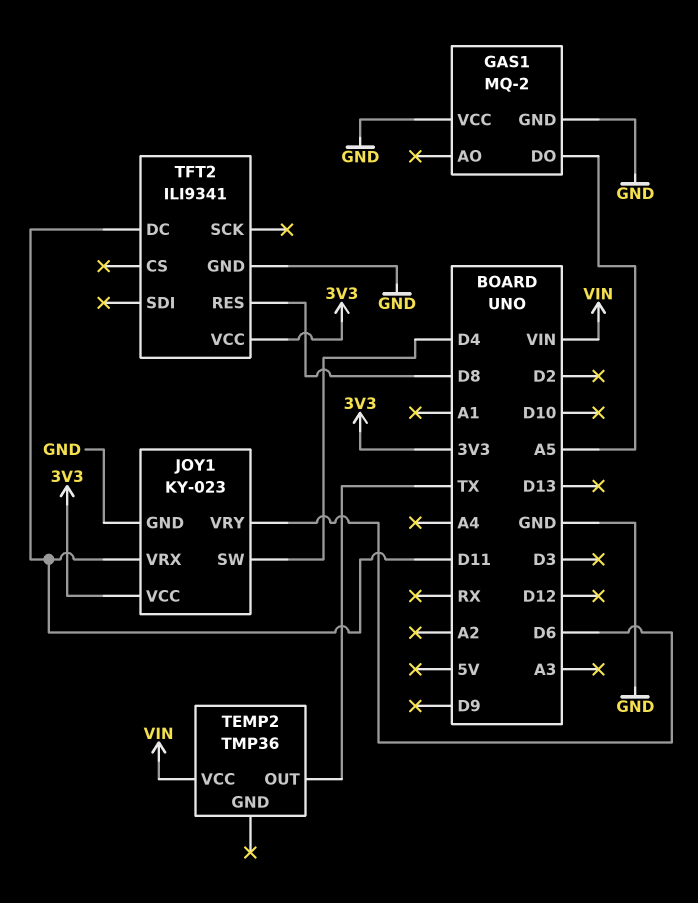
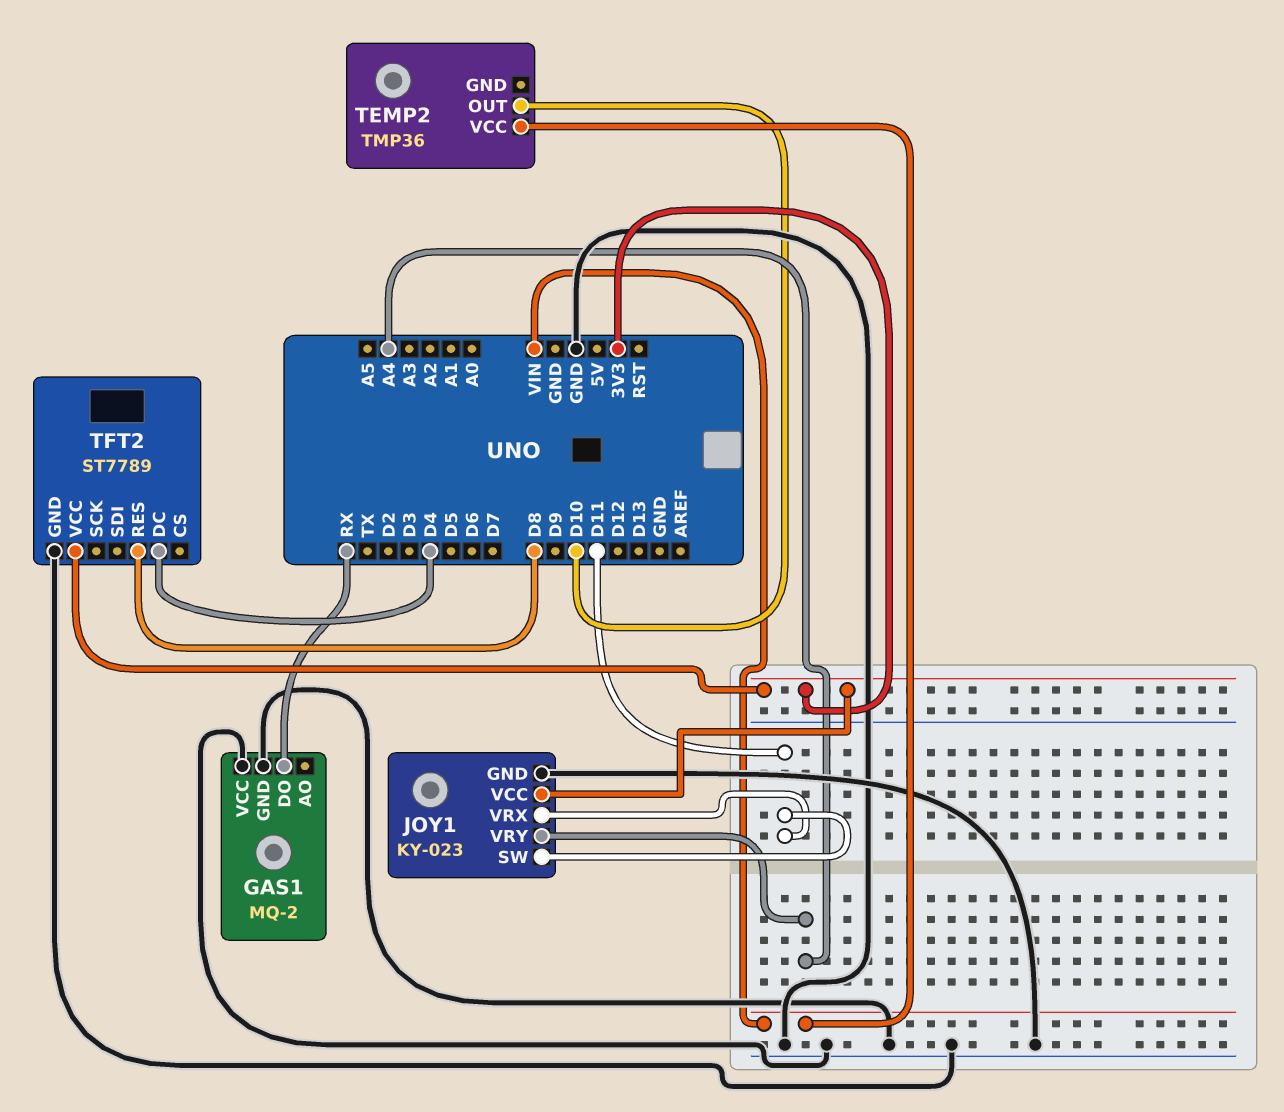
GAS1 pin DO: A5 -> RX
JOY1 pin SW: D4 -> D11
JOY1 pin VRY: D6 -> A4
TEMP2 pin OUT: TX -> D10
TFT2: ILI9341 -> ST7789
TFT2 pin DC: D11 -> D4

